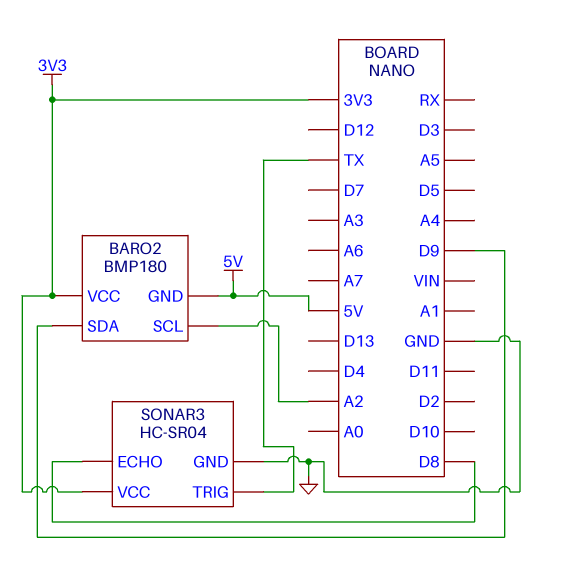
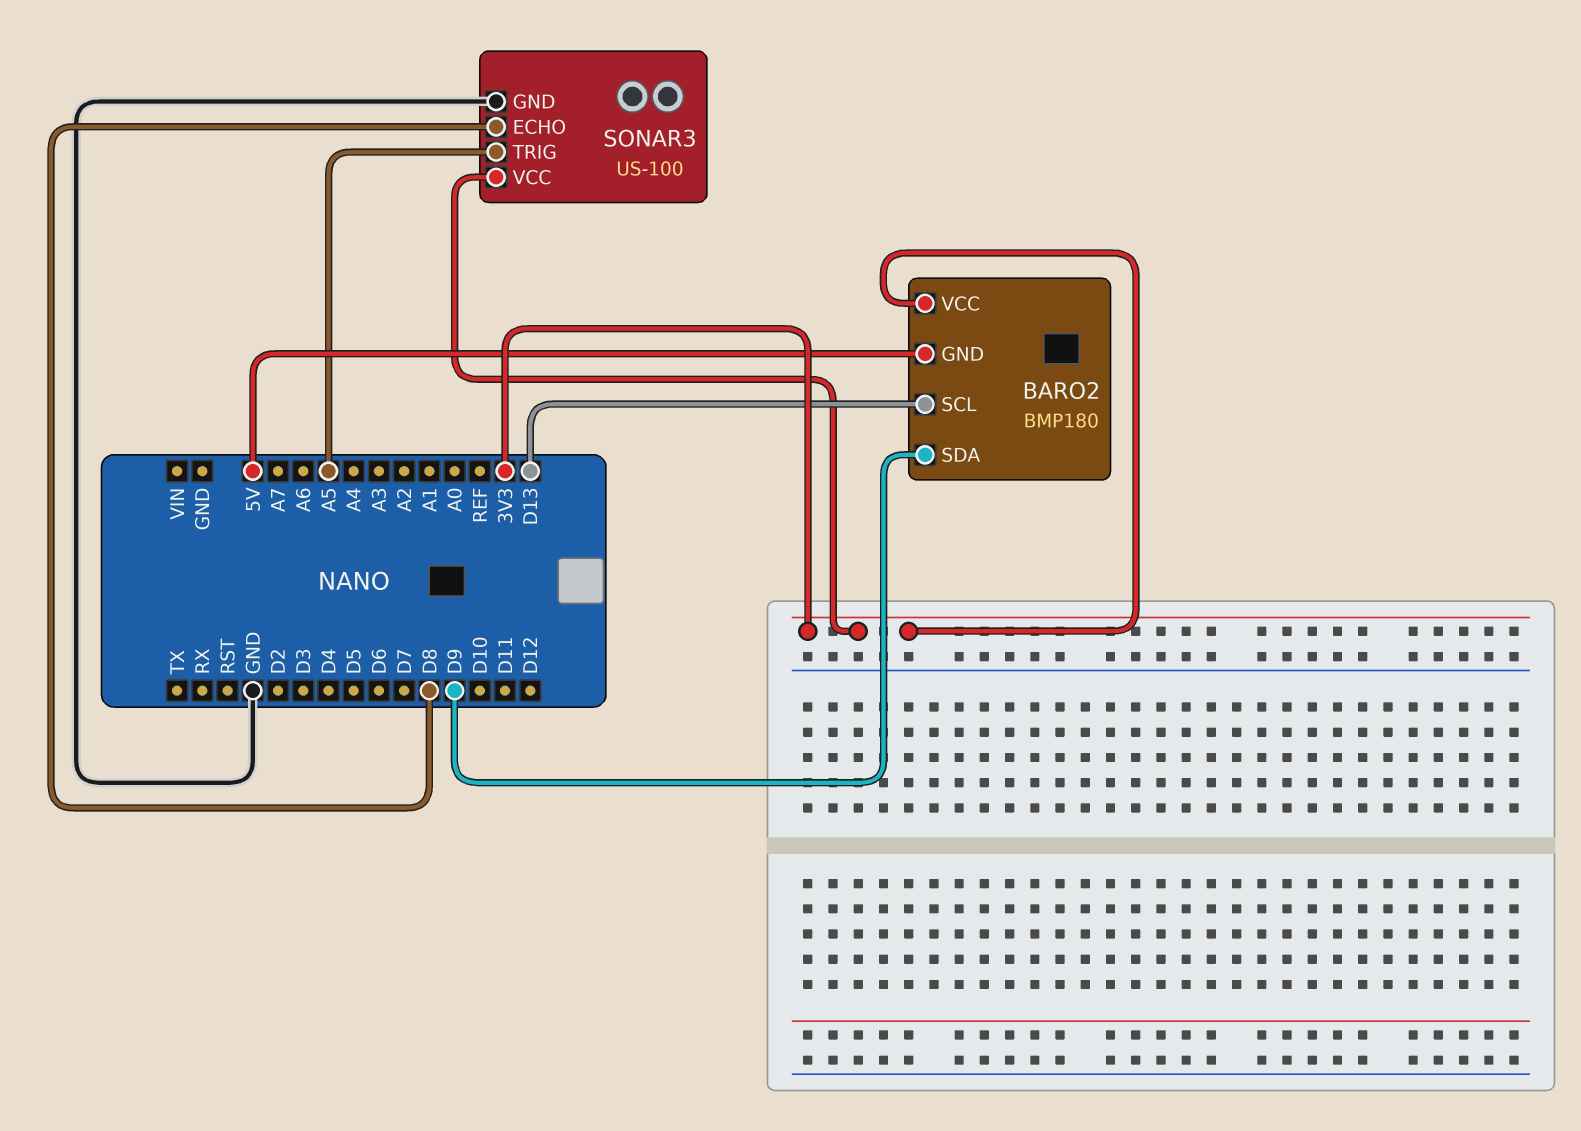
BARO2 pin SCL: A2 -> D13
SONAR3: HC-SR04 -> US-100
SONAR3 pin TRIG: TX -> A5

